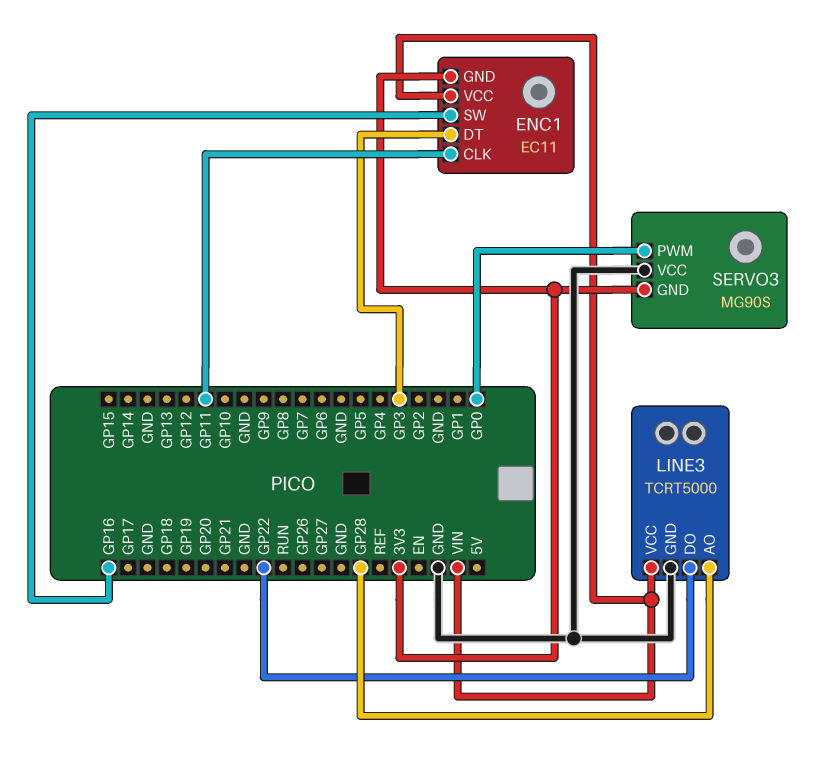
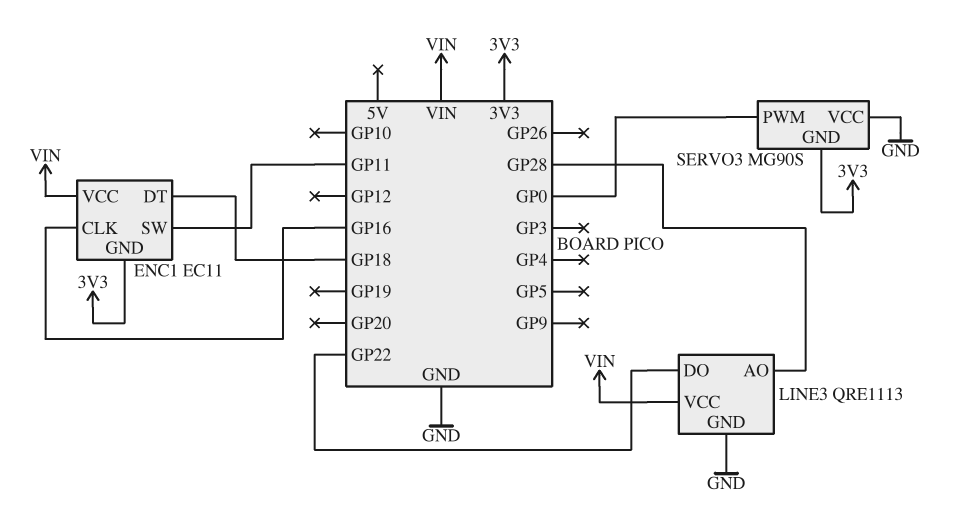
ENC1 pin CLK: GP11 -> GP16
ENC1 pin DT: GP3 -> GP18
ENC1 pin SW: GP16 -> GP11
LINE3: TCRT5000 -> QRE1113

